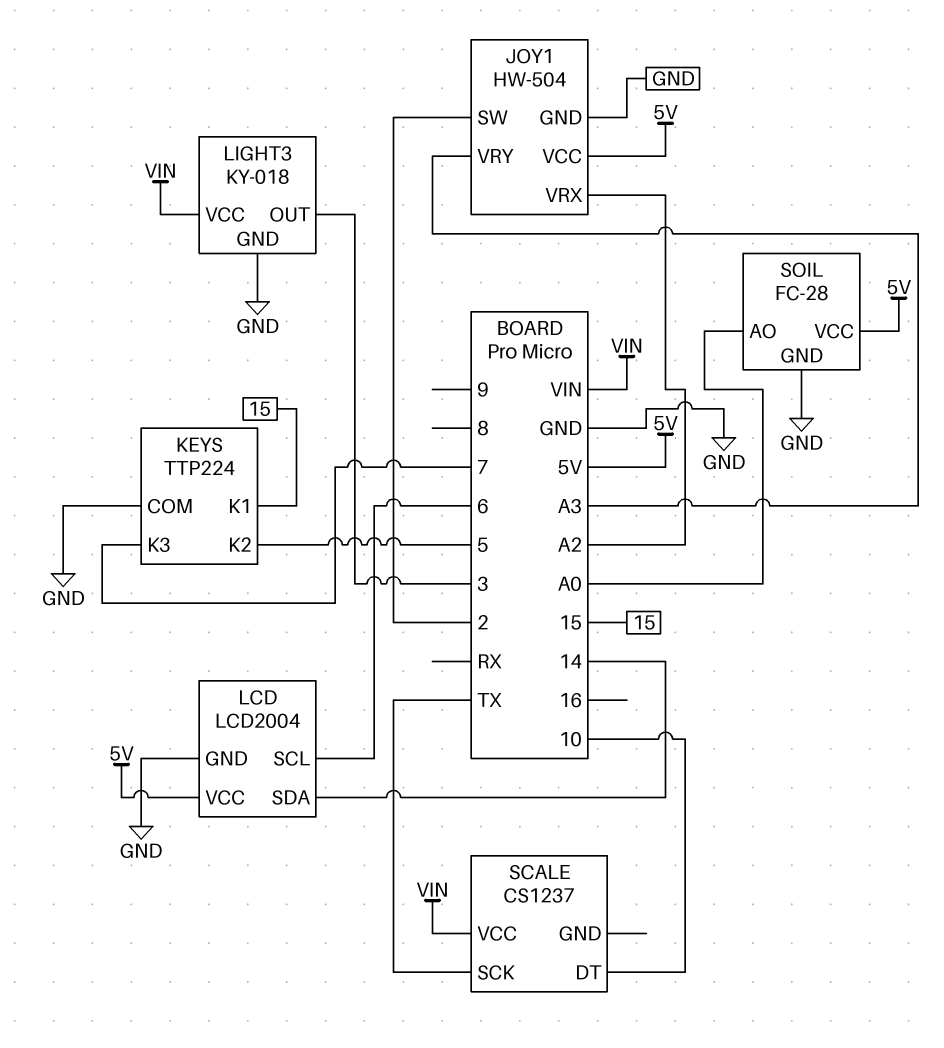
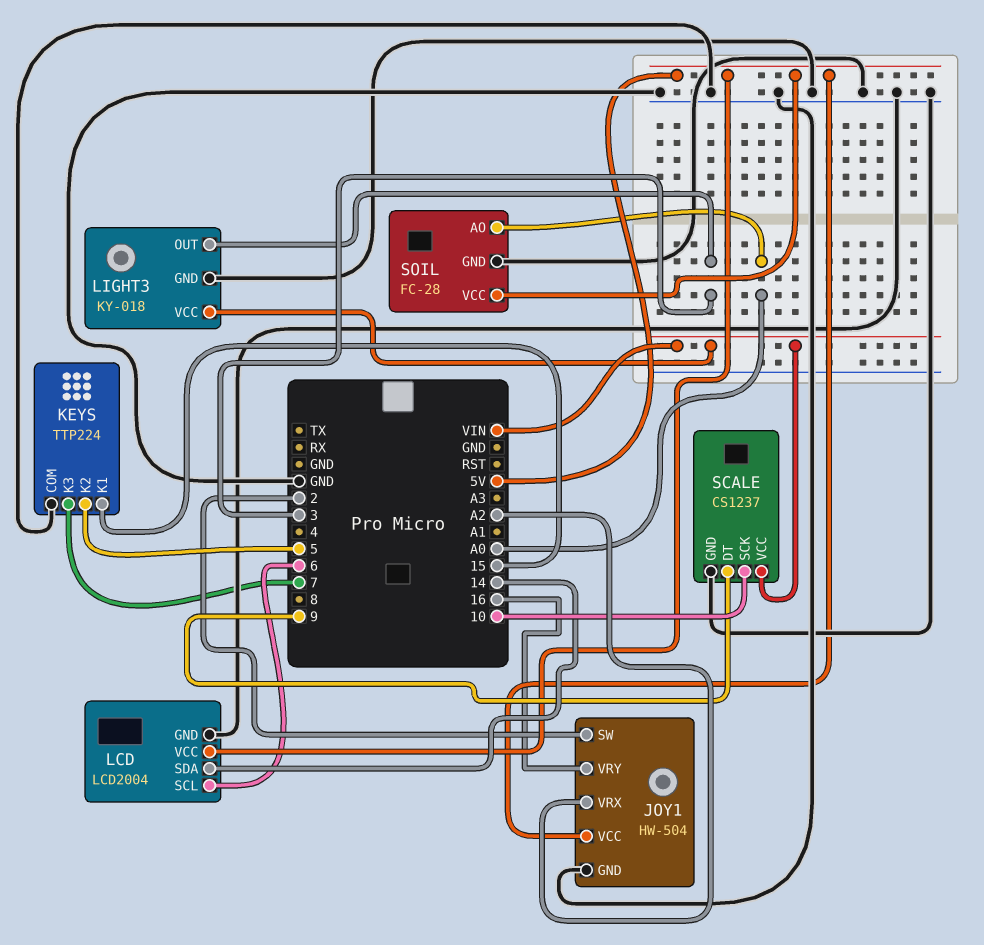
JOY1 pin VRY: A3 -> 16
SCALE pin DT: 10 -> 9
SCALE pin GND: none -> GND
SCALE pin SCK: TX -> 10

